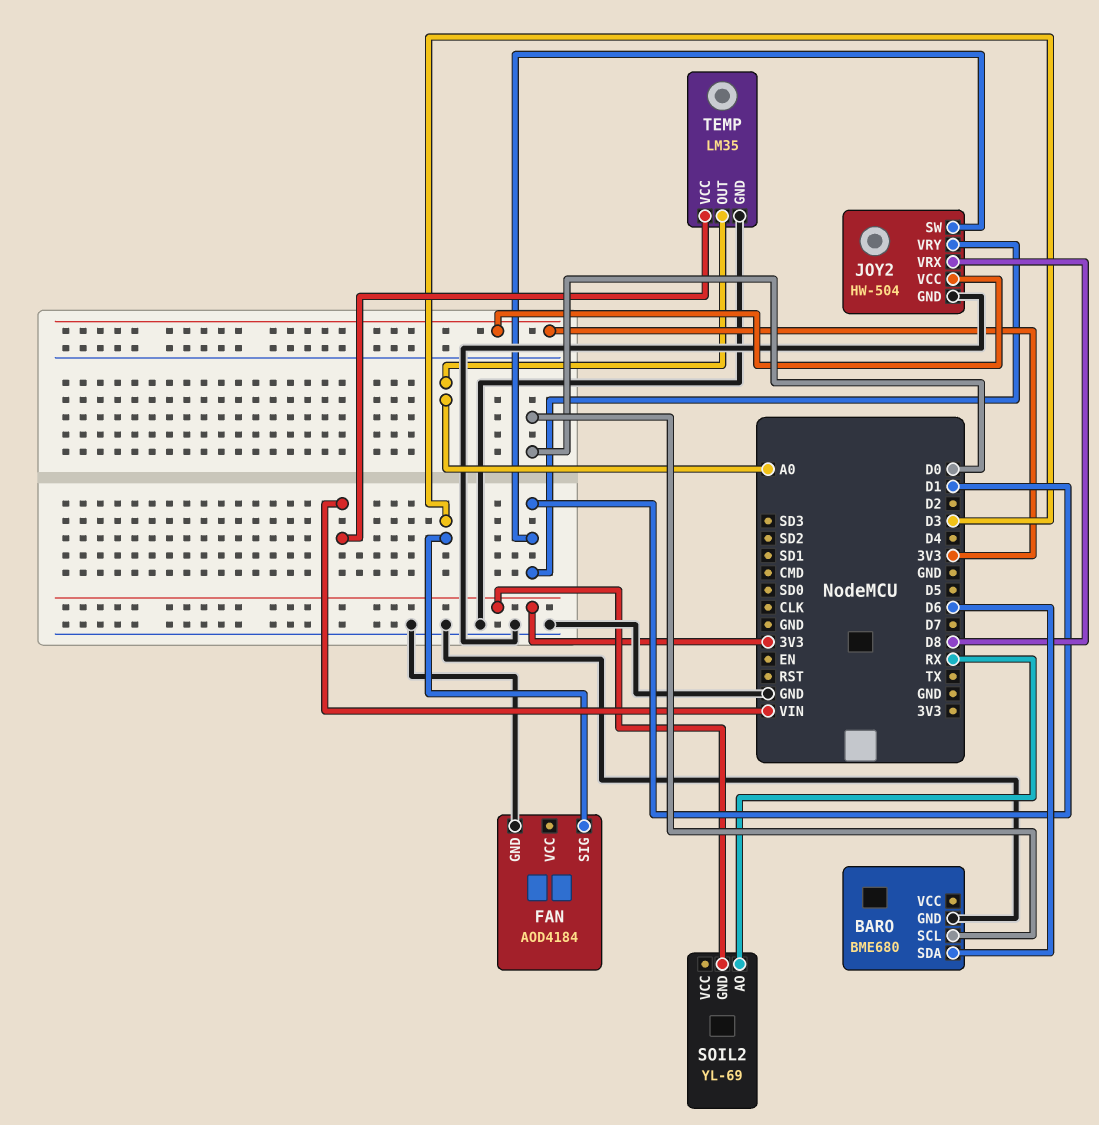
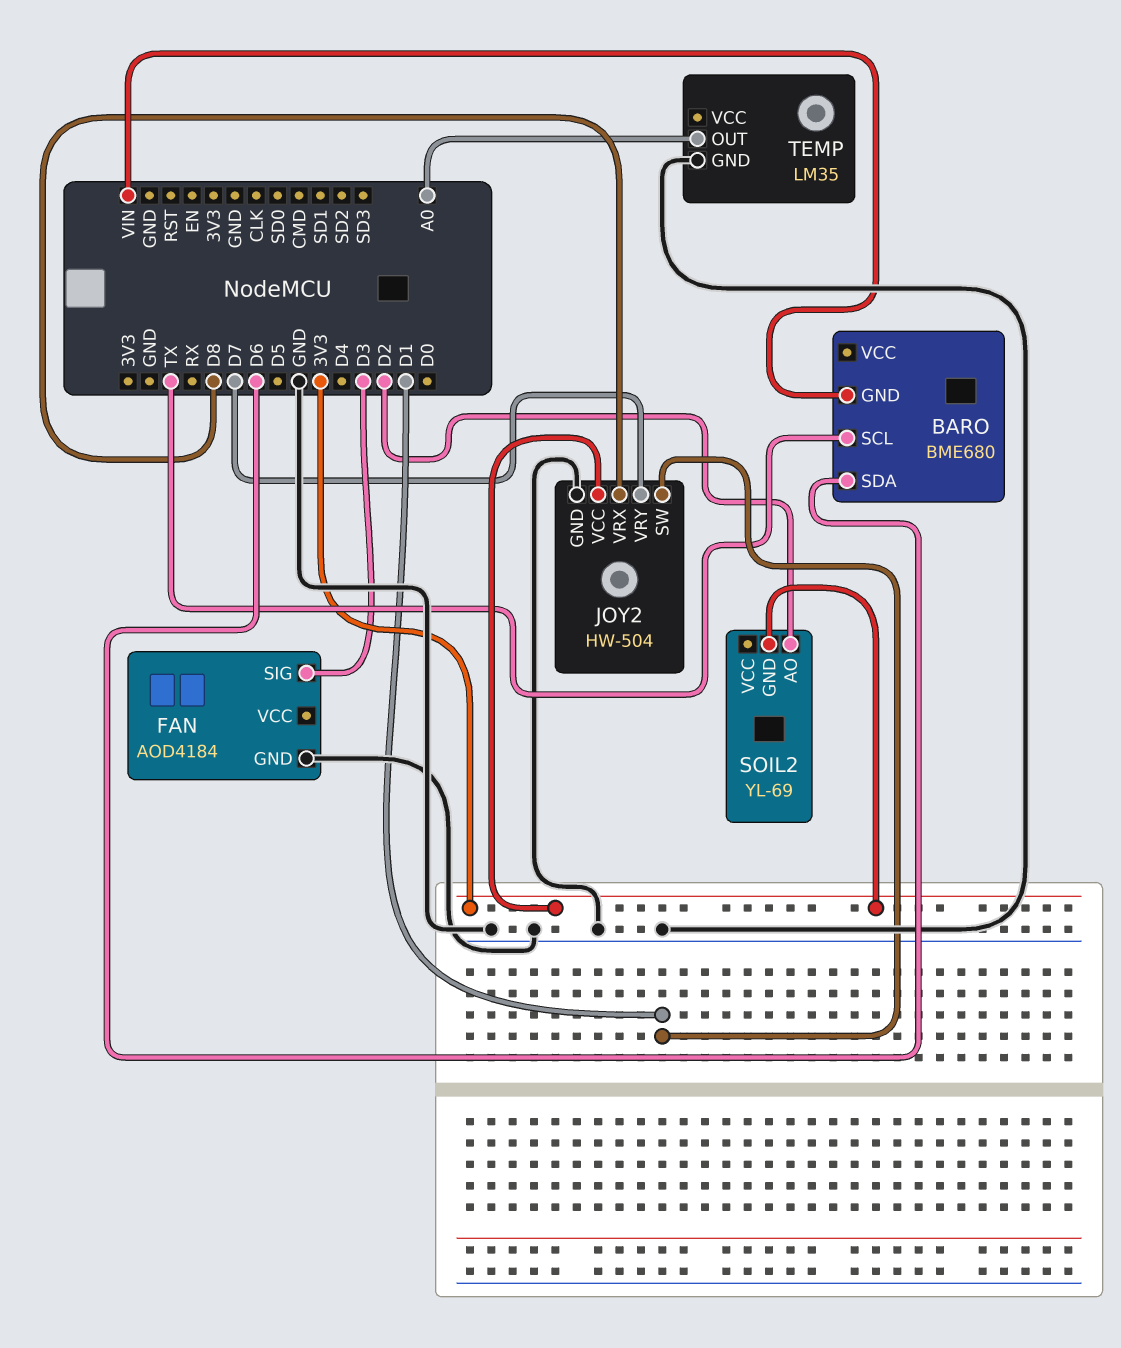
BARO pin GND: GND -> VIN
BARO pin SCL: D0 -> TX
JOY2 pin VRY: D1 -> D7
SOIL2 pin AO: RX -> D2
TEMP pin VCC: VIN -> none

